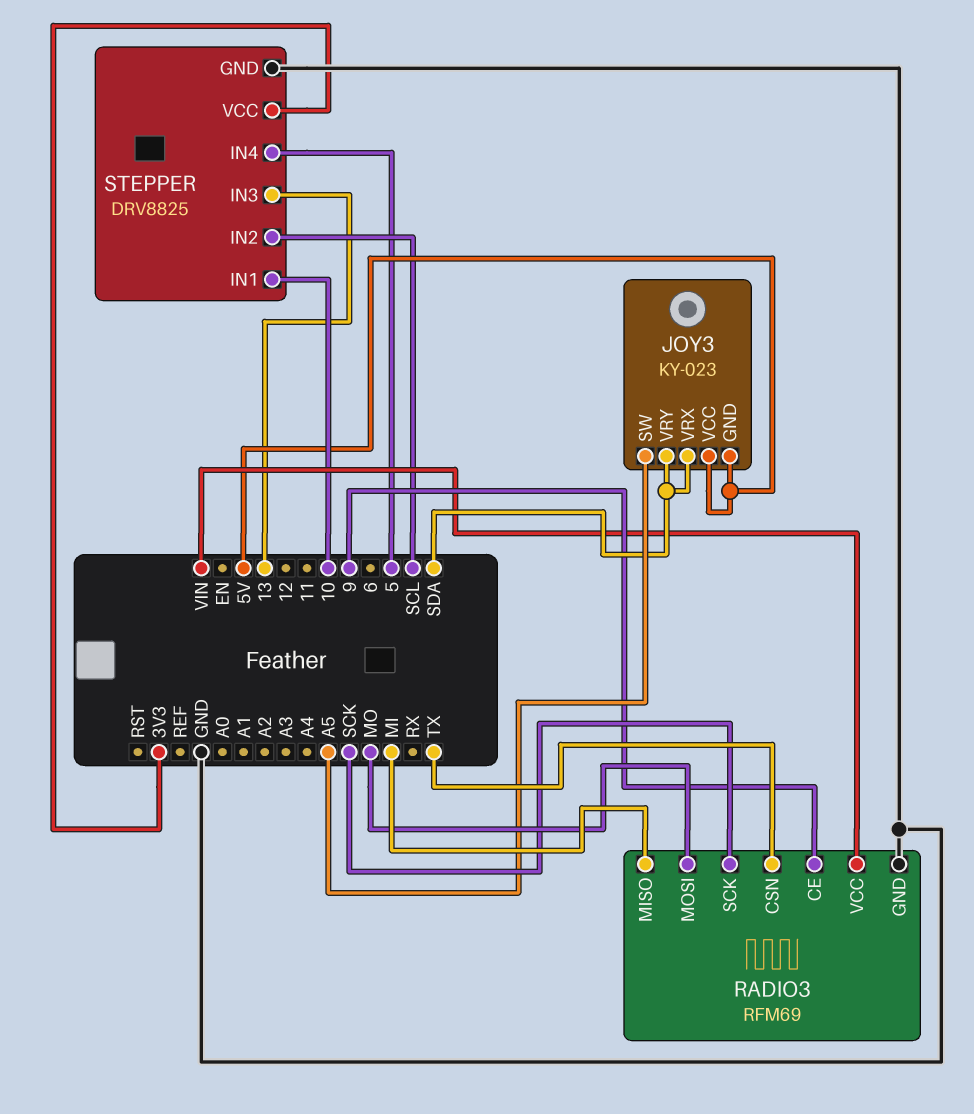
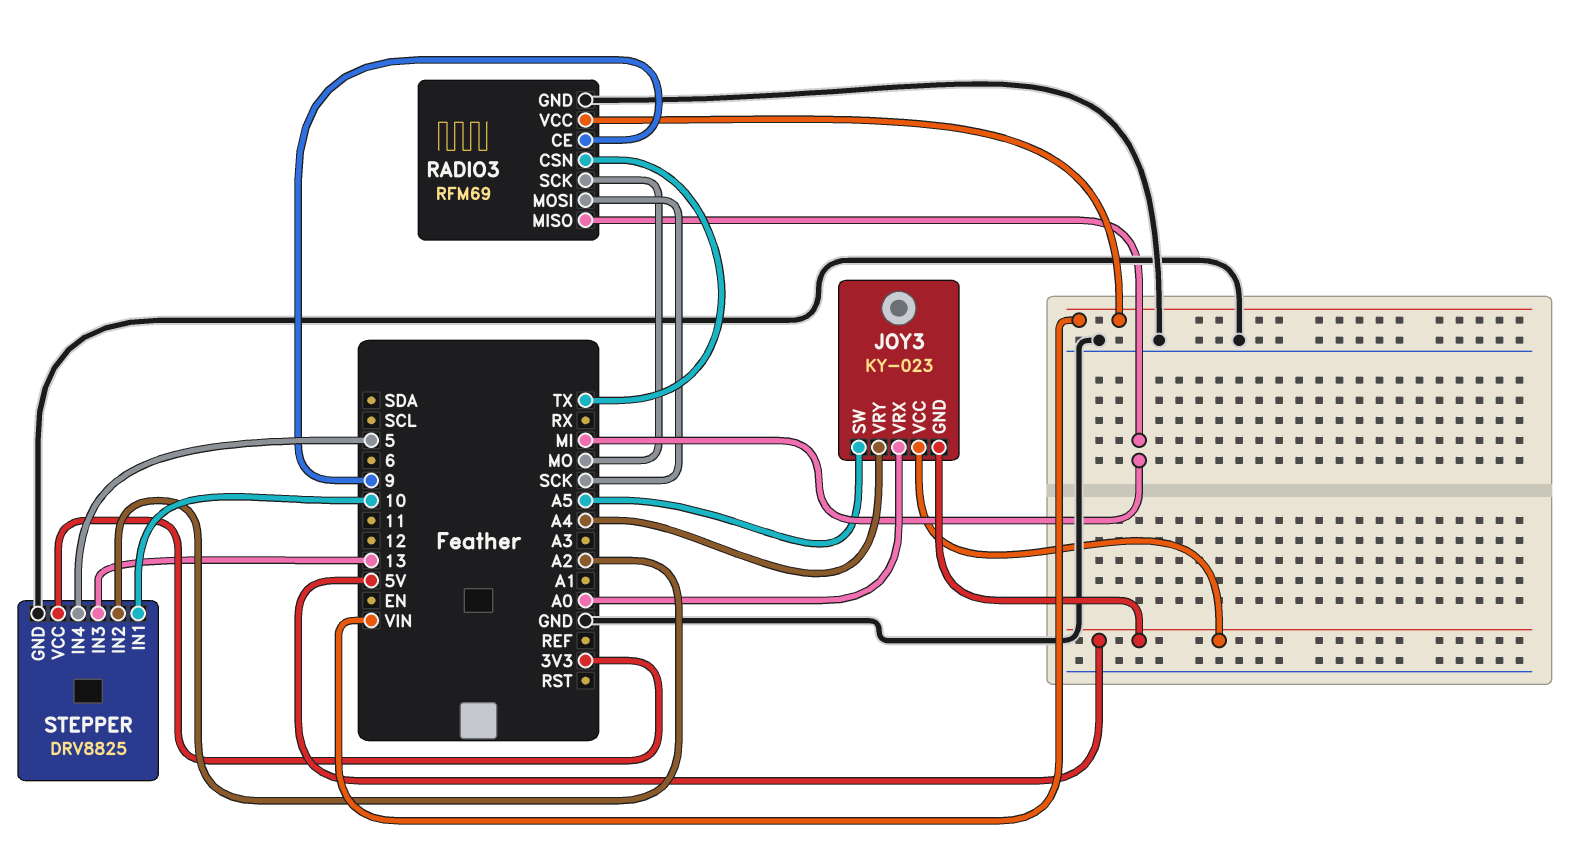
JOY3 pin VRX: SDA -> A0
JOY3 pin VRY: SDA -> A4
RADIO3 pin MOSI: MO -> SCK
RADIO3 pin SCK: SCK -> MO
STEPPER pin IN2: SCL -> A2

